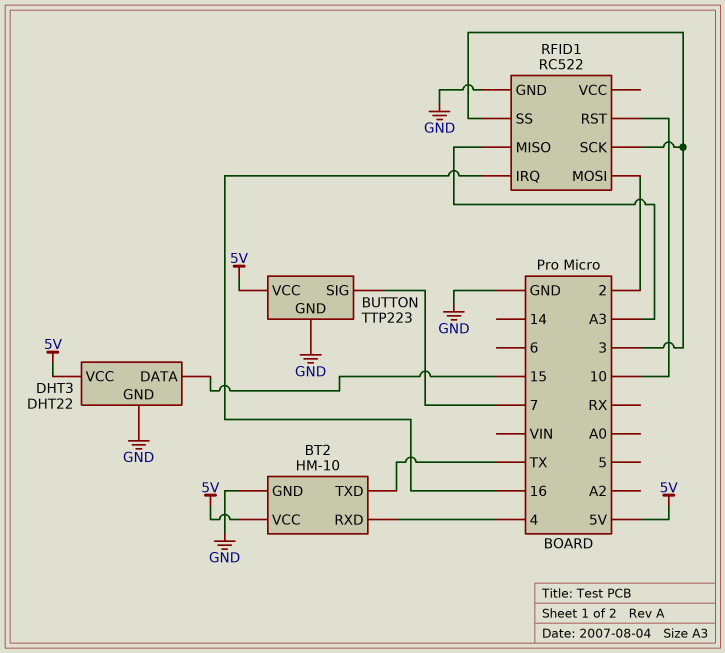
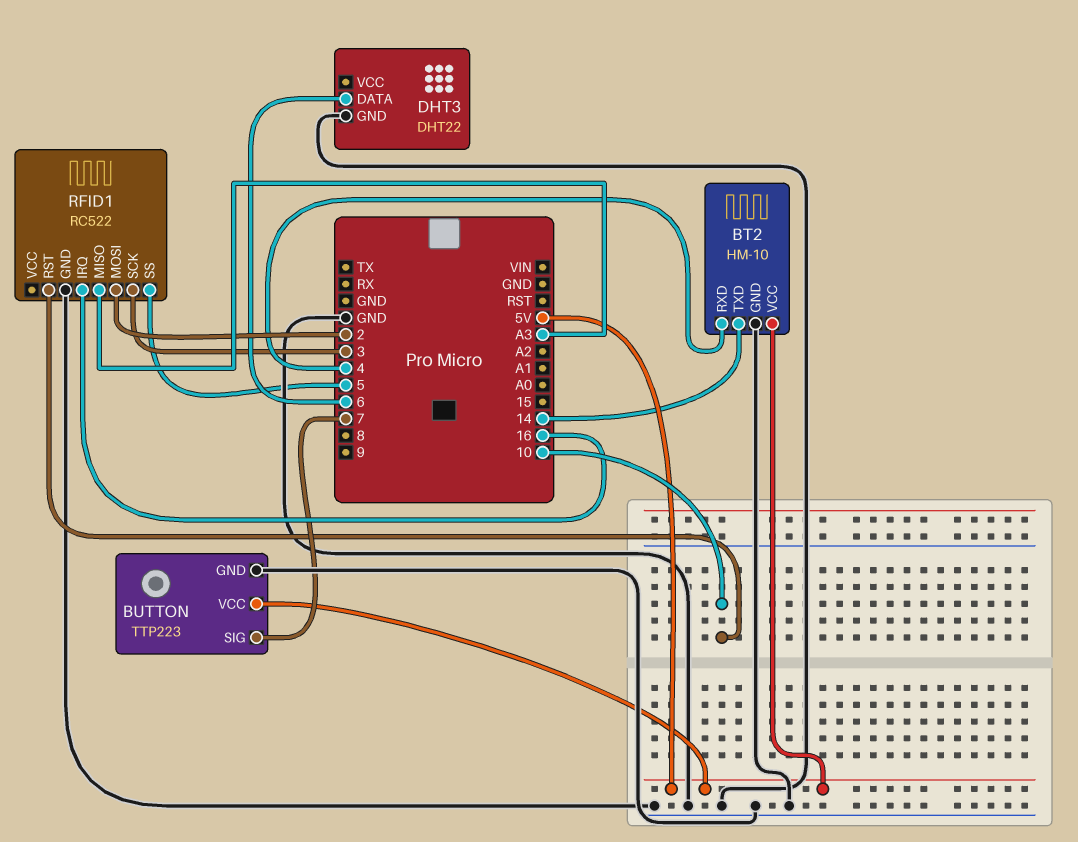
BT2 pin TXD: TX -> 14
DHT3 pin DATA: 15 -> 6
DHT3 pin VCC: 5V -> none
RFID1 pin SS: 3 -> 5

